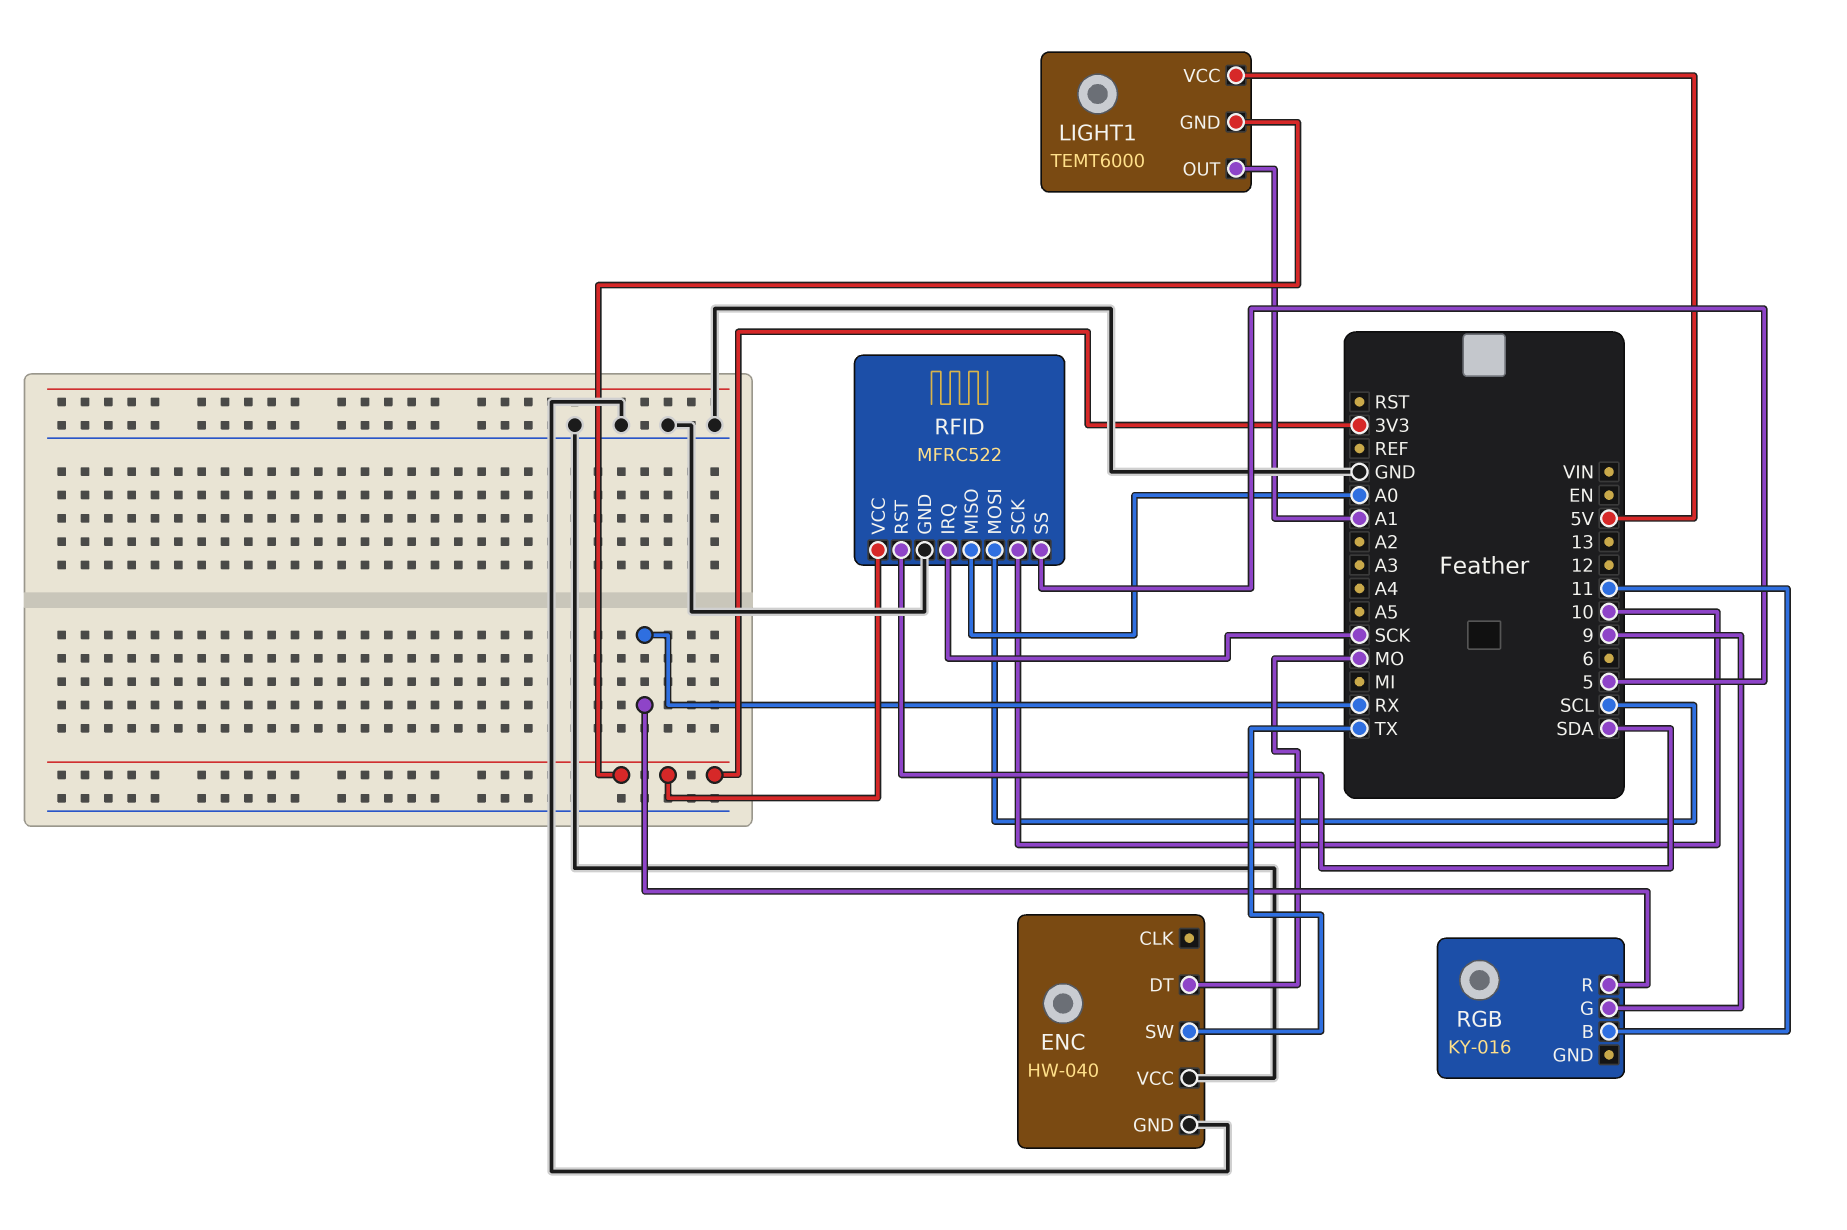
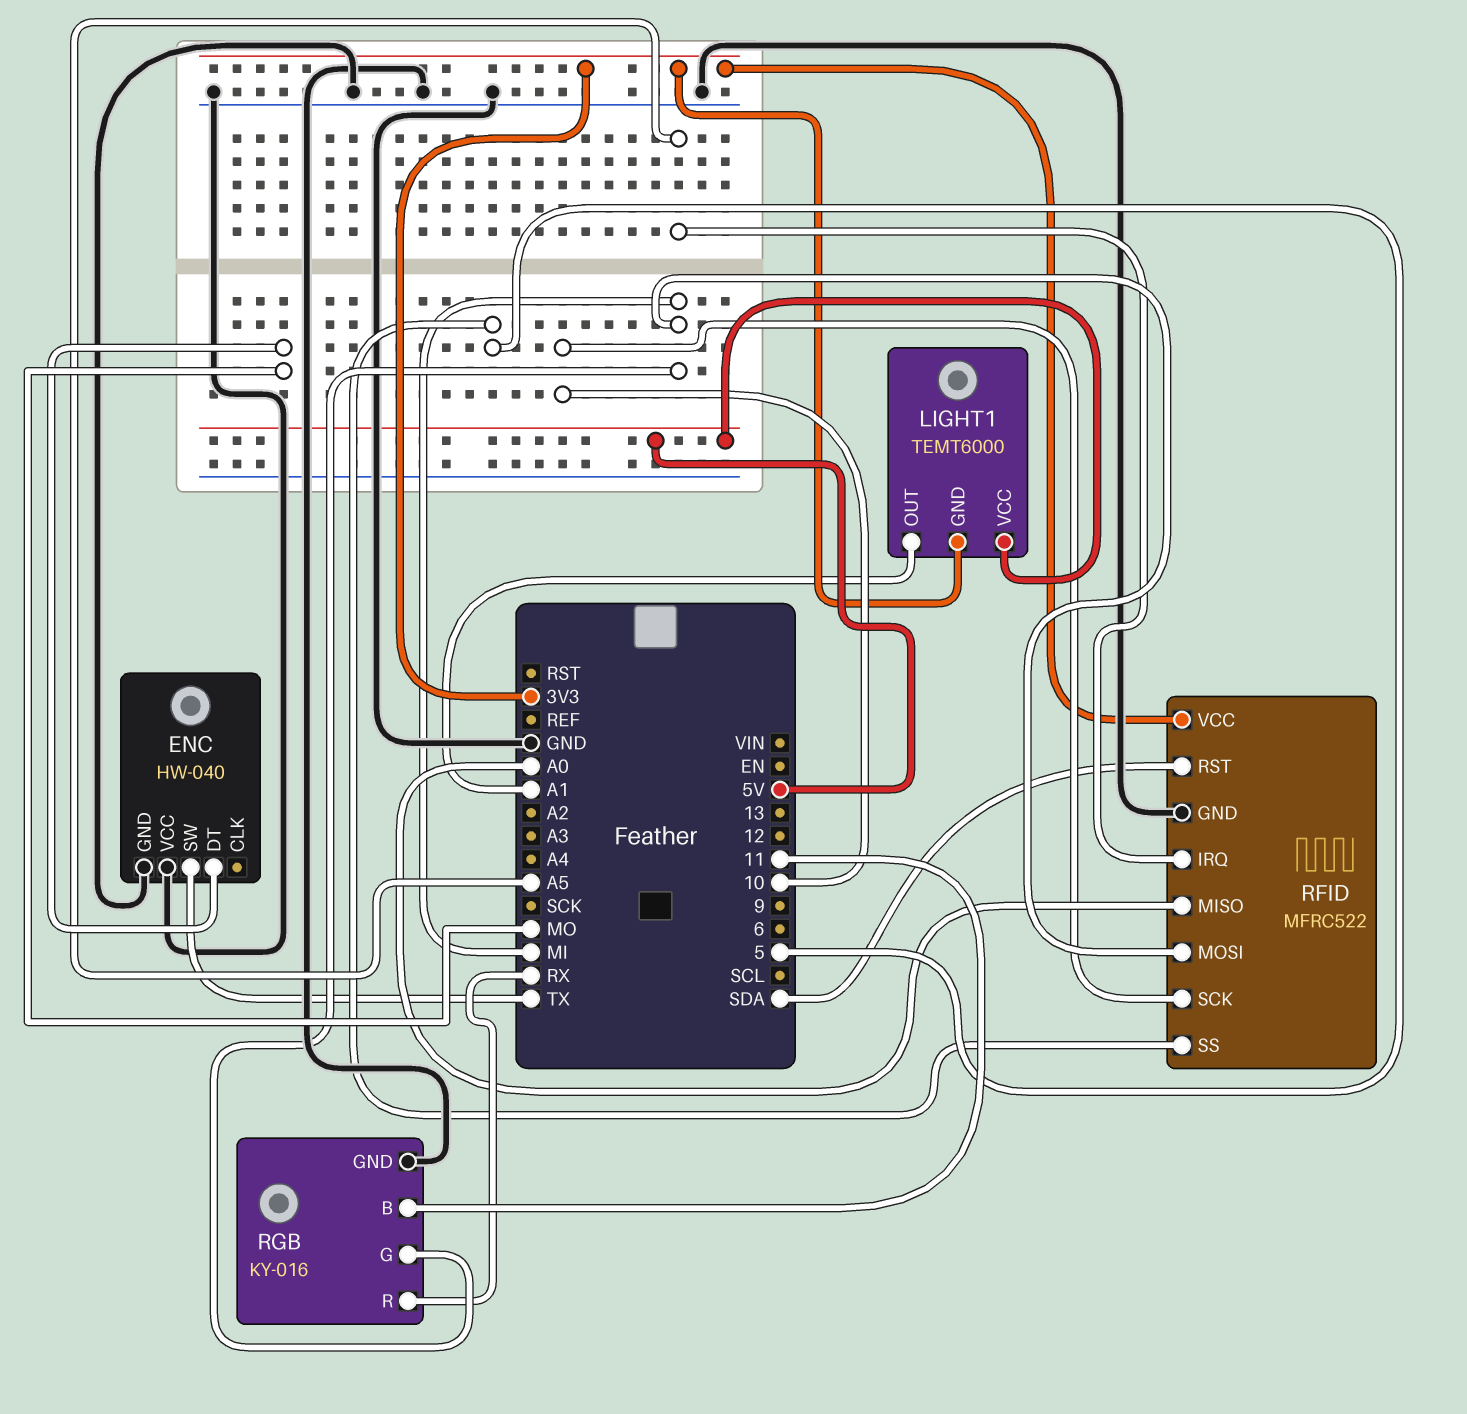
RFID pin IRQ: SCK -> A5
RFID pin MOSI: SCL -> MI
RGB pin G: 9 -> MI
RGB pin GND: none -> GND

